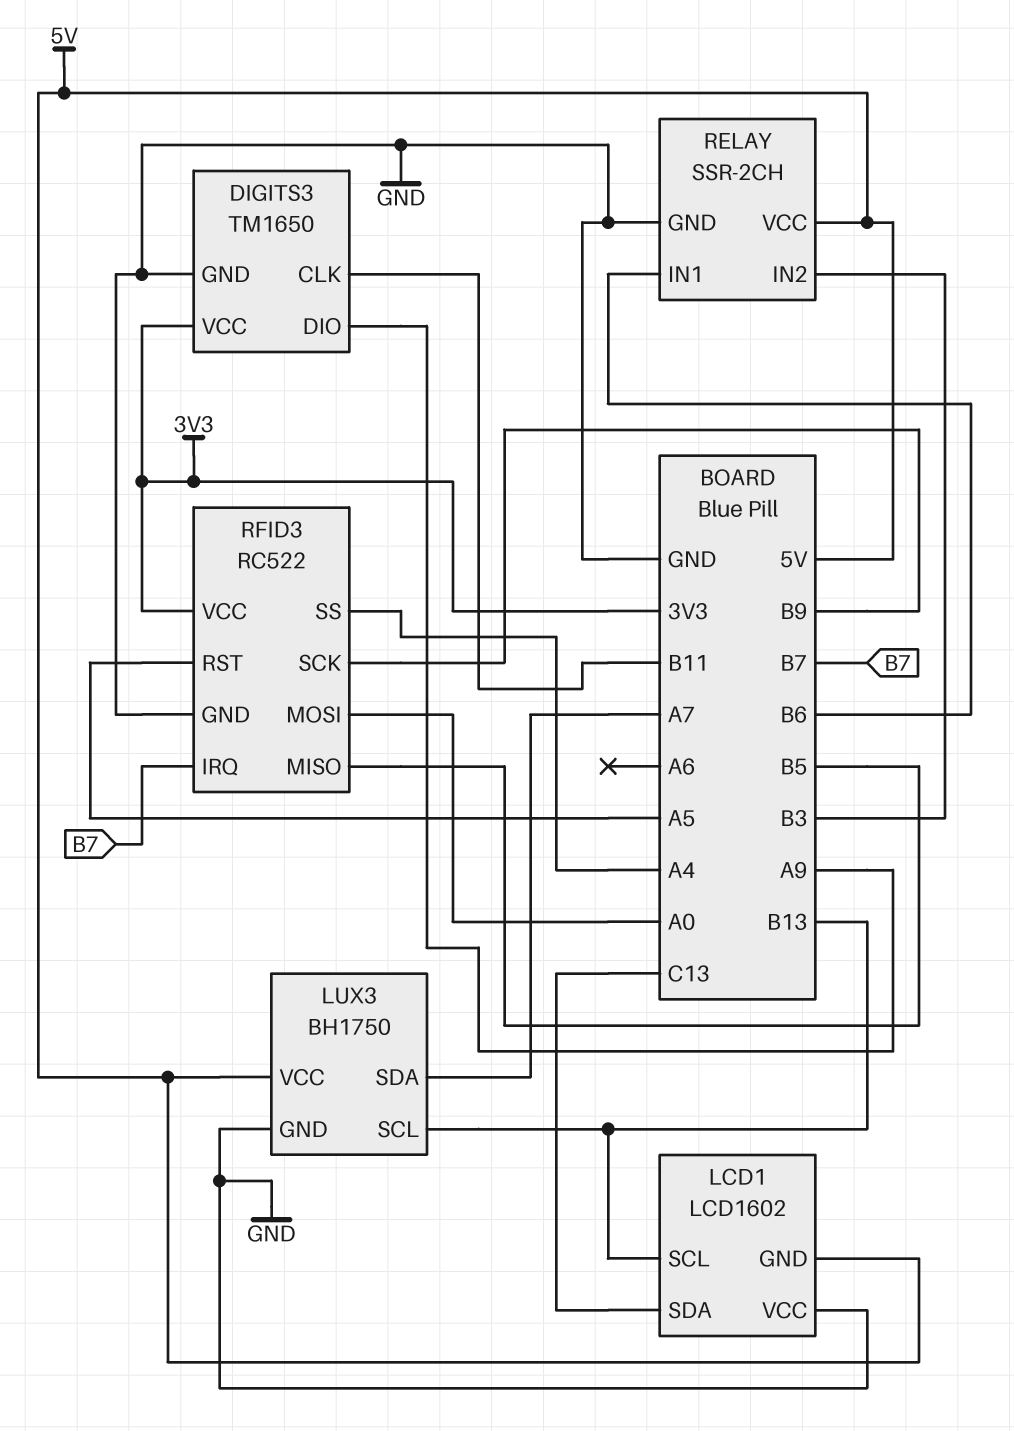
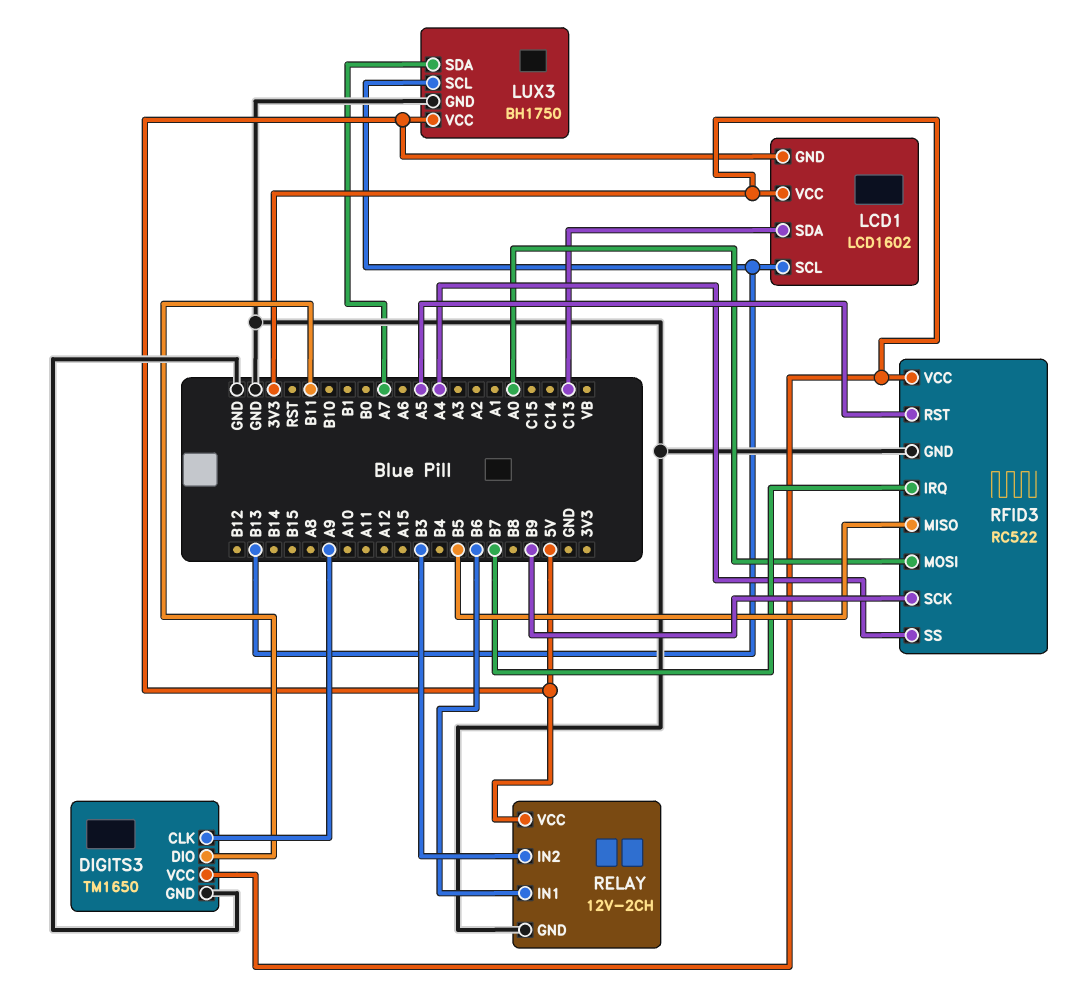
DIGITS3 pin CLK: B11 -> A9
DIGITS3 pin DIO: A9 -> B11
LCD1 pin VCC: GND -> 3V3
RELAY: SSR-2CH -> 12V-2CH

